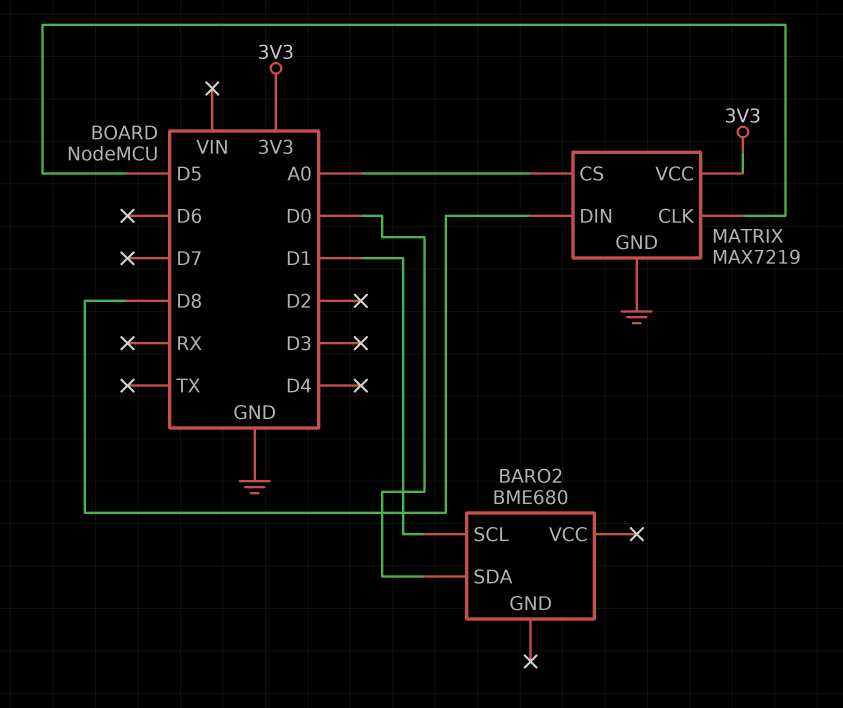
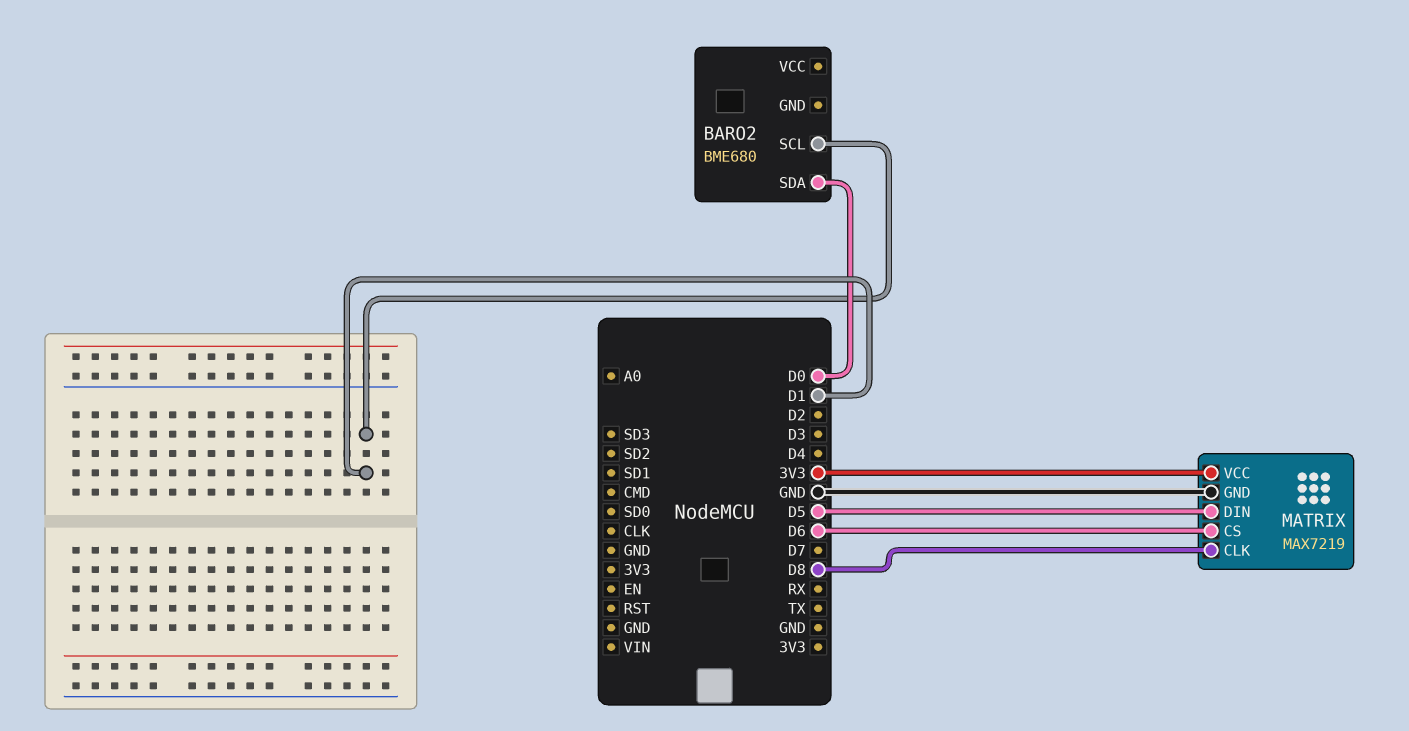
MATRIX pin CLK: D5 -> D8
MATRIX pin CS: A0 -> D6
MATRIX pin DIN: D8 -> D5

